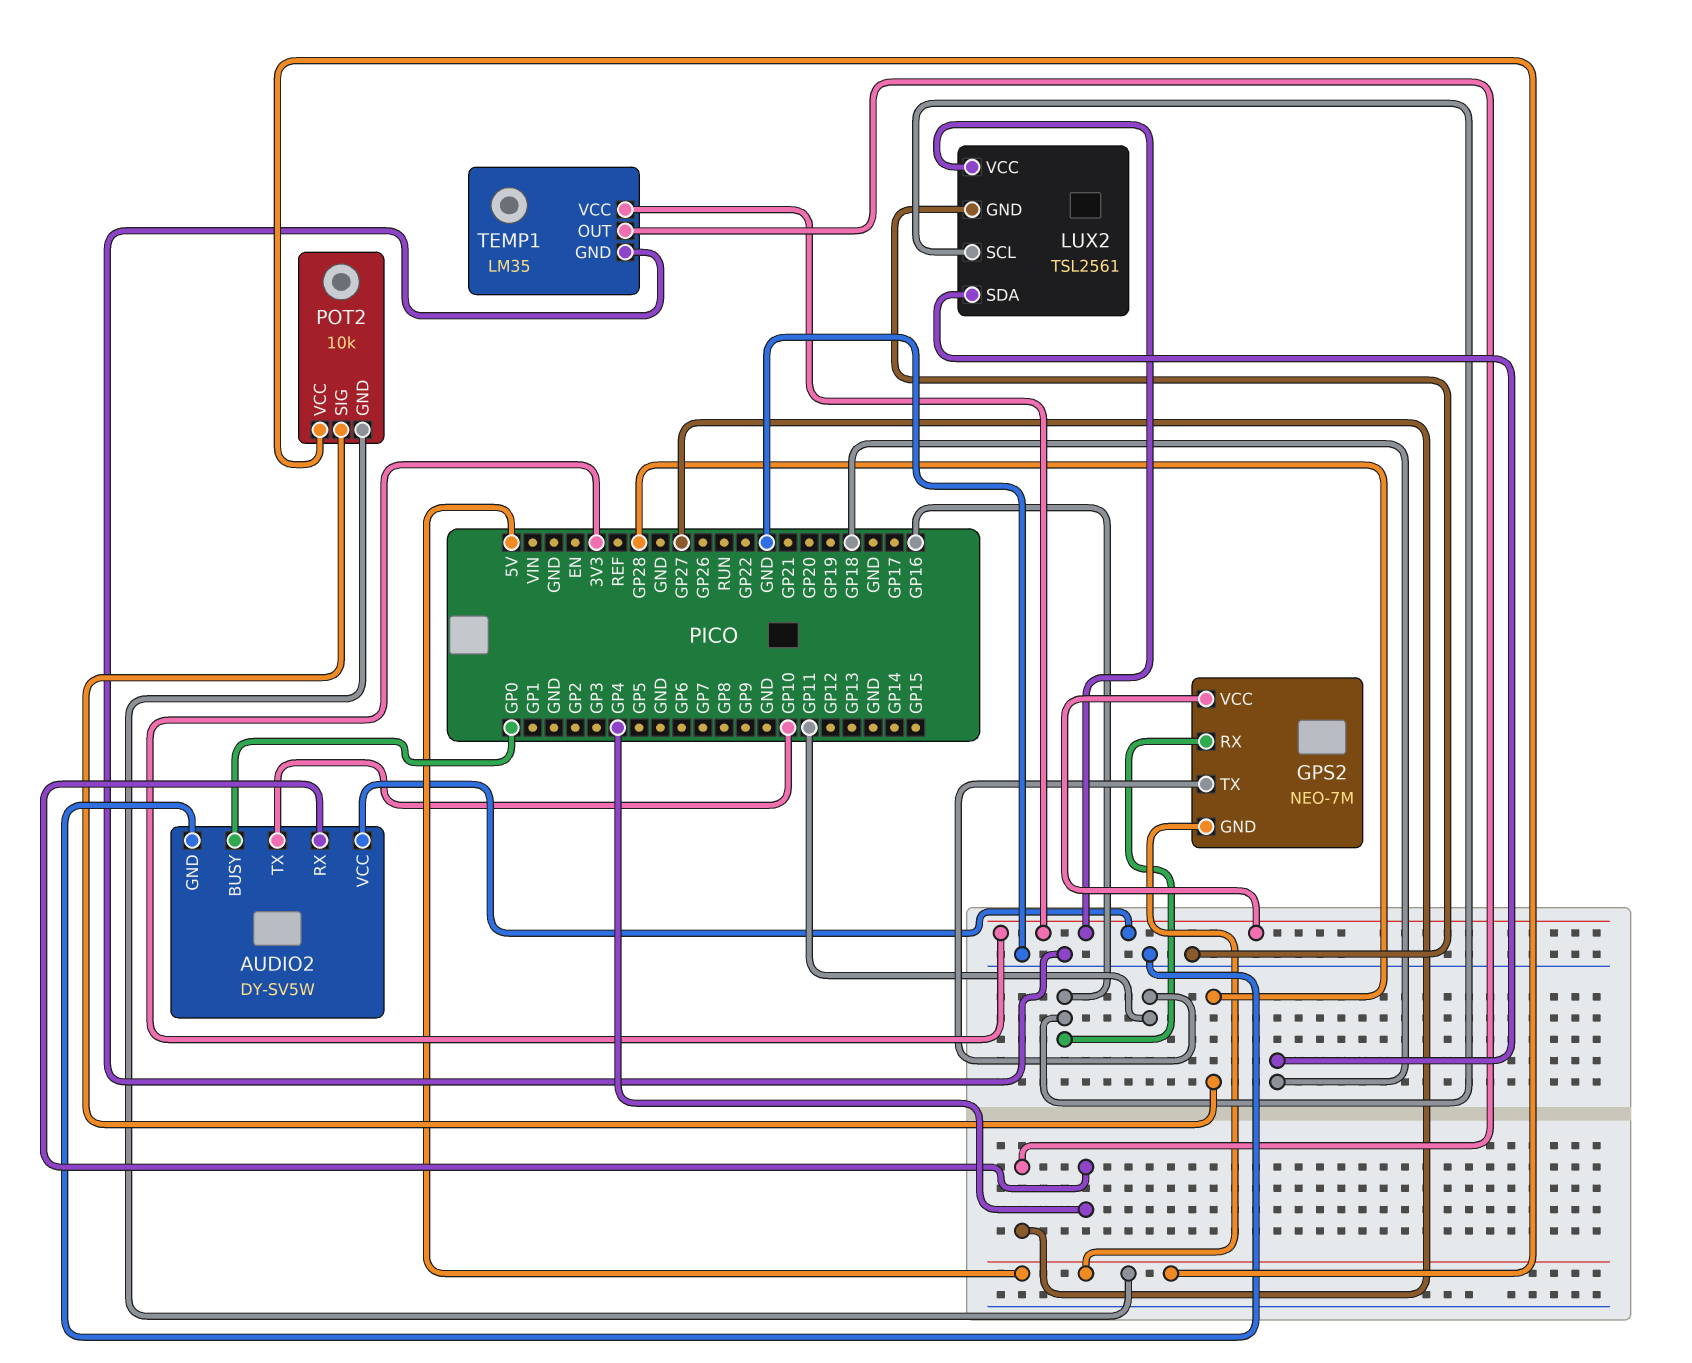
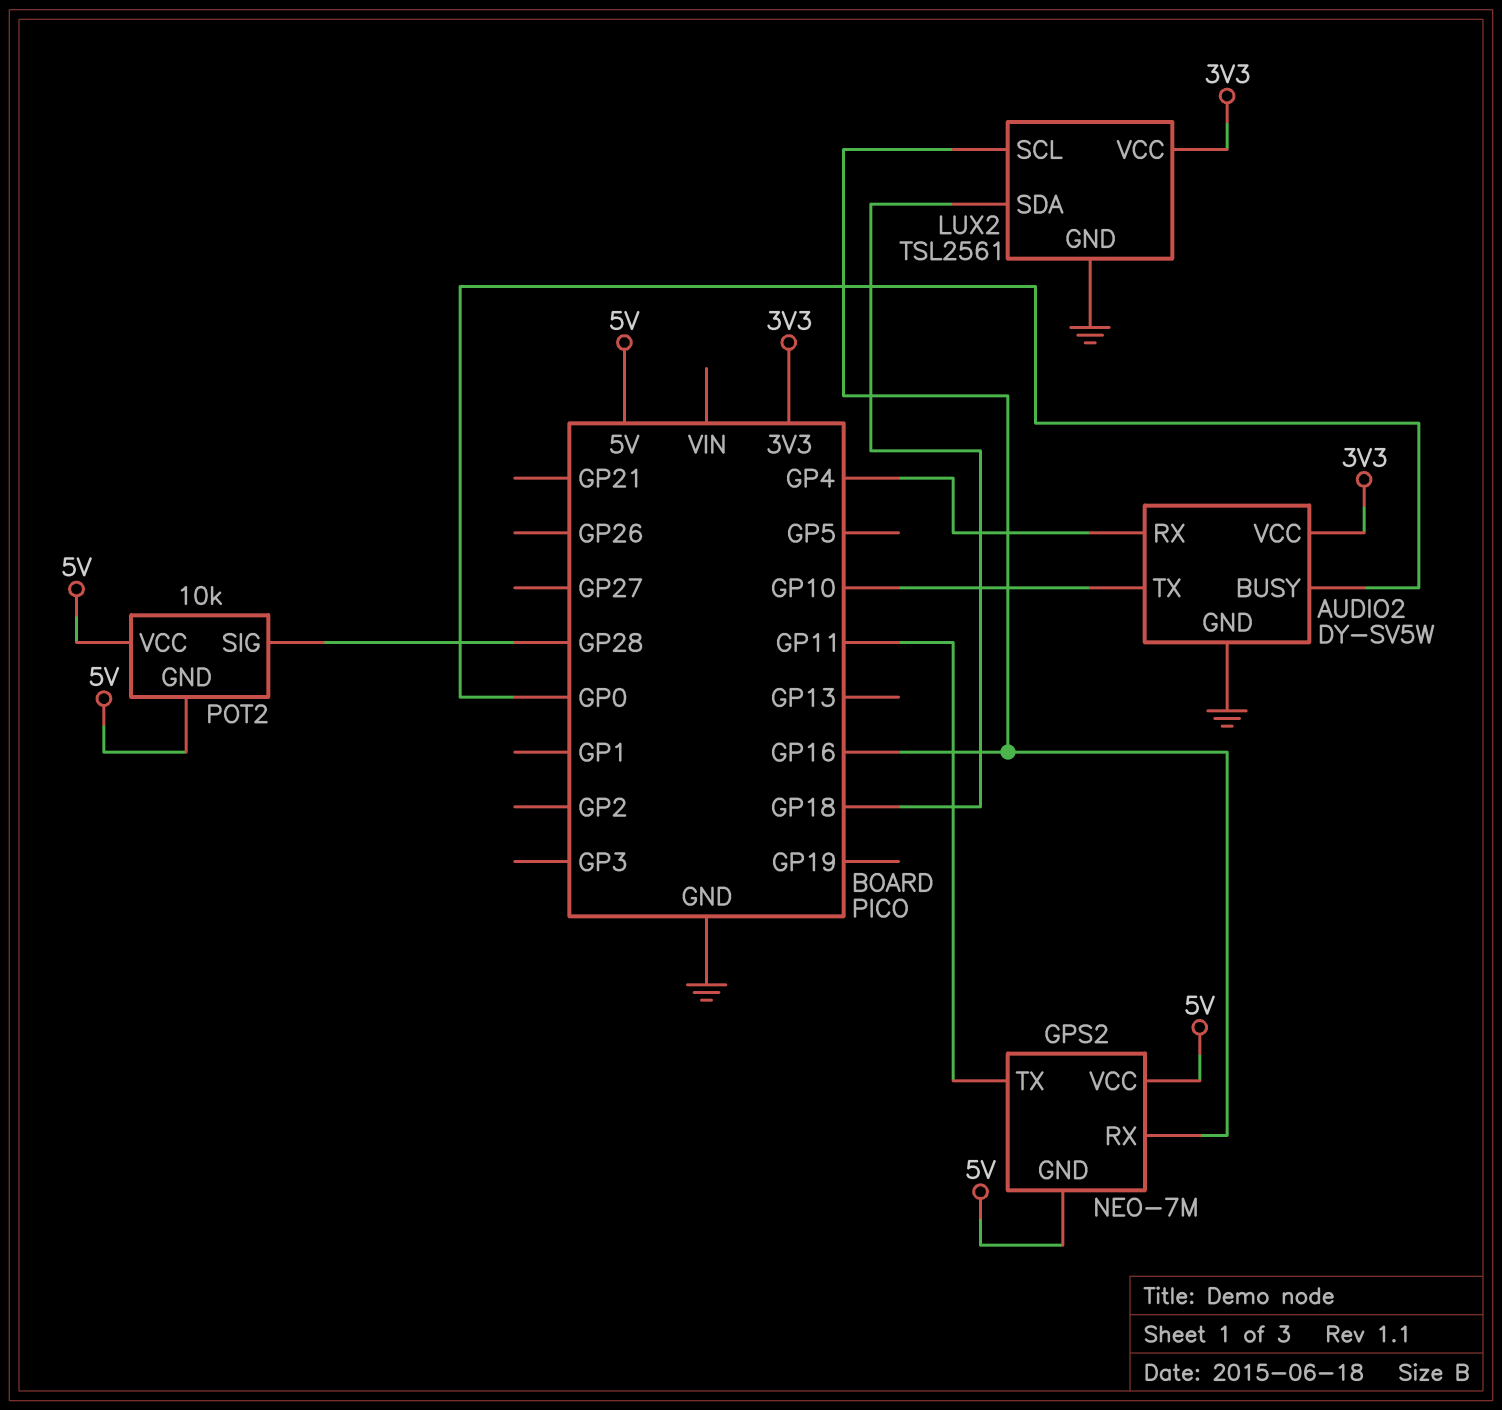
GPS2 pin VCC: 3V3 -> 5V
TEMP1: LM35 -> none
TEMP1 pin GND: GND -> none
TEMP1 pin OUT: GP27 -> none
TEMP1 pin VCC: 3V3 -> none

